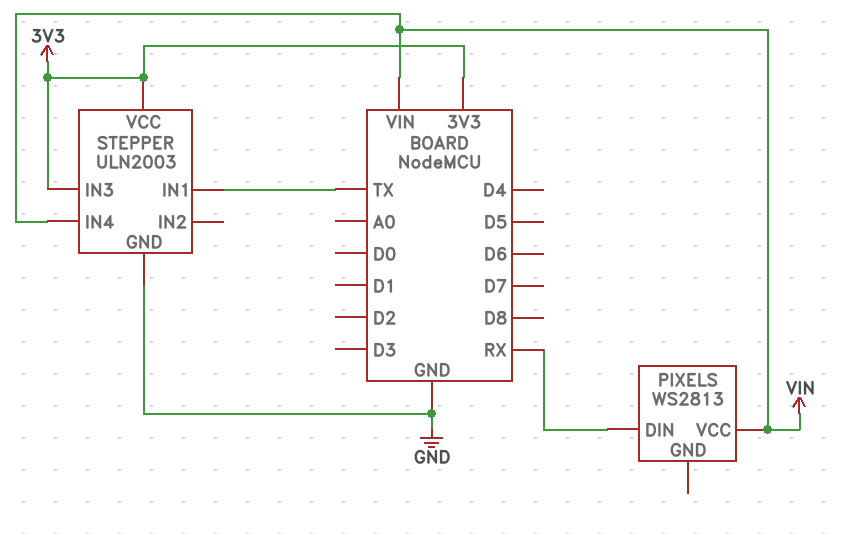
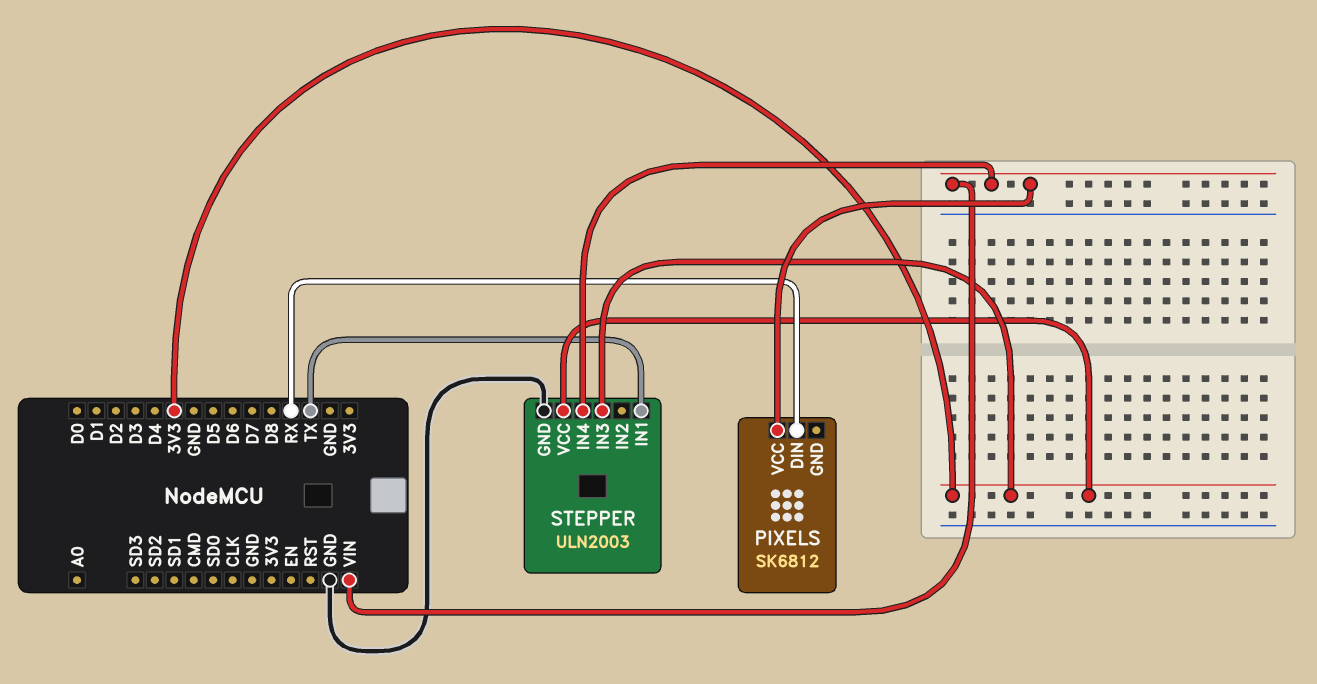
PIXELS: WS2813 -> SK6812

